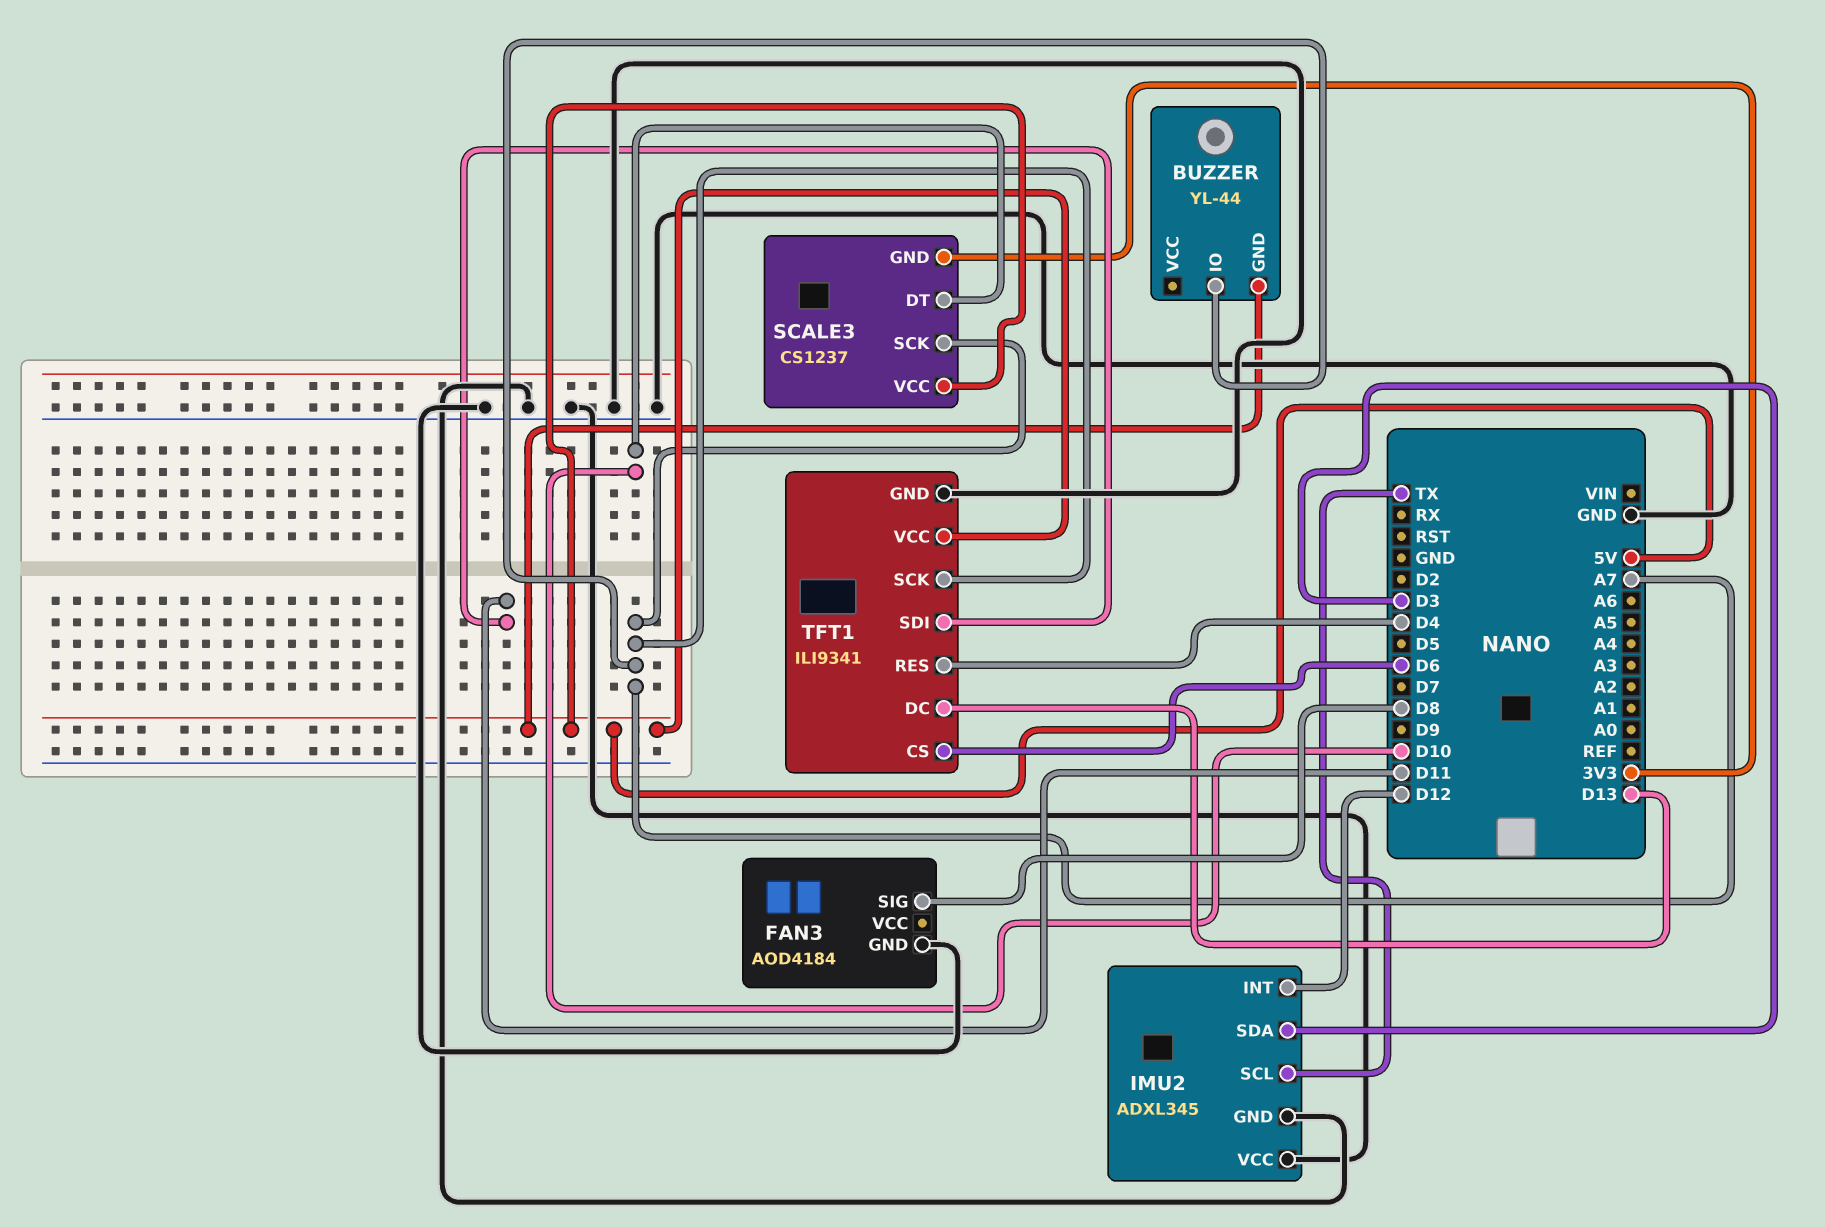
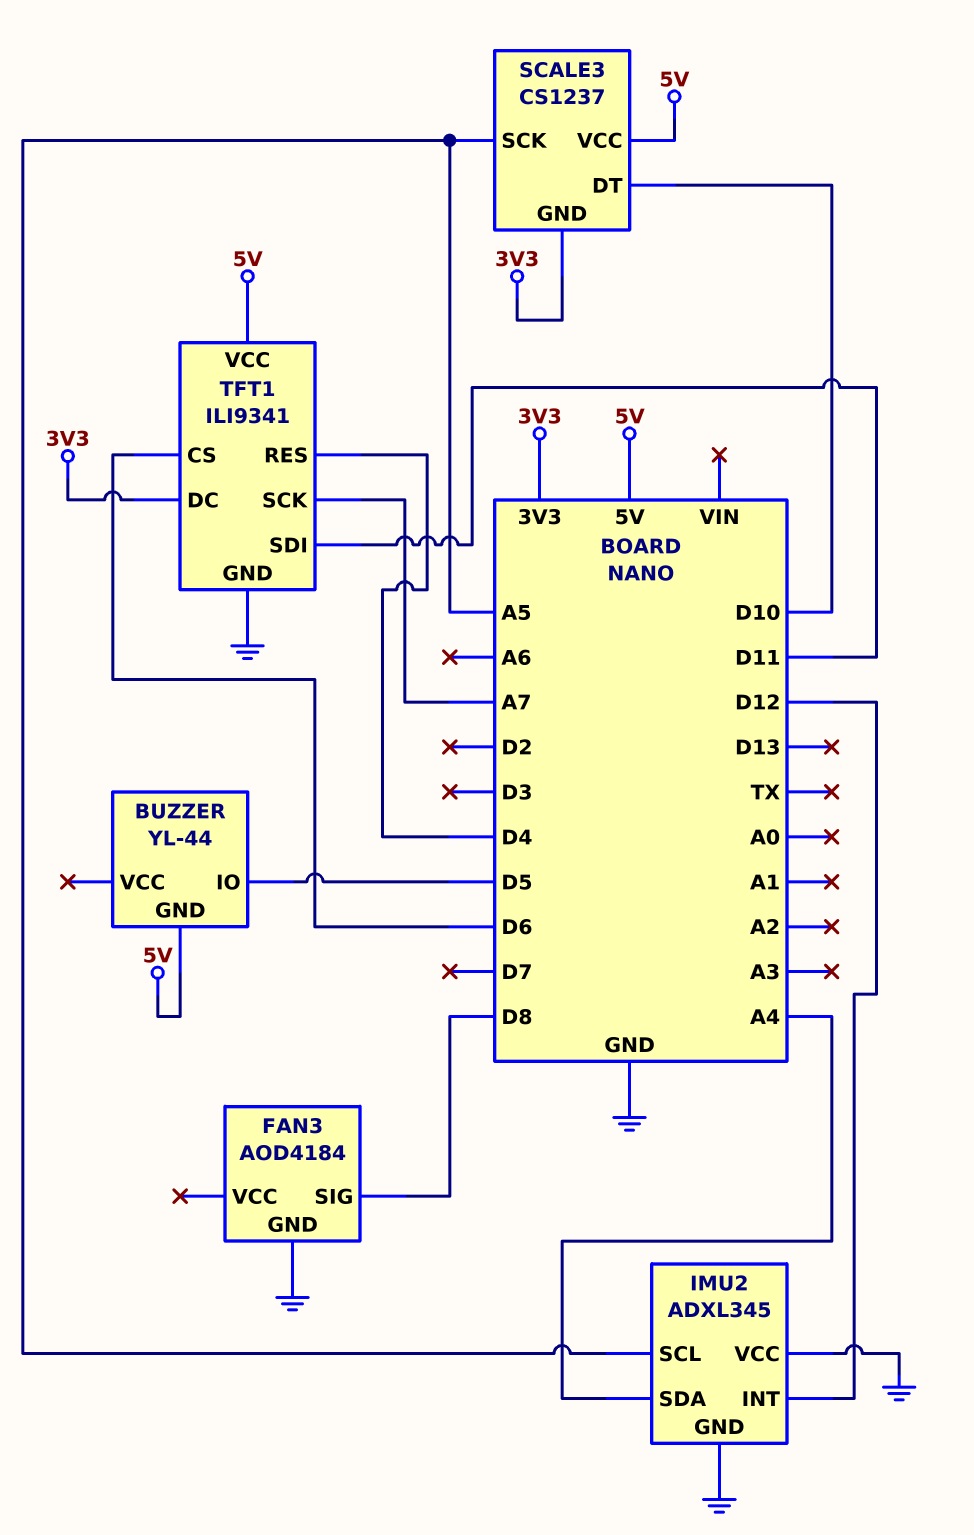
BUZZER pin IO: A7 -> D5
IMU2 pin SCL: TX -> A5
IMU2 pin SDA: D3 -> A4
SCALE3 pin SCK: A7 -> A5
TFT1 pin DC: D13 -> 3V3

